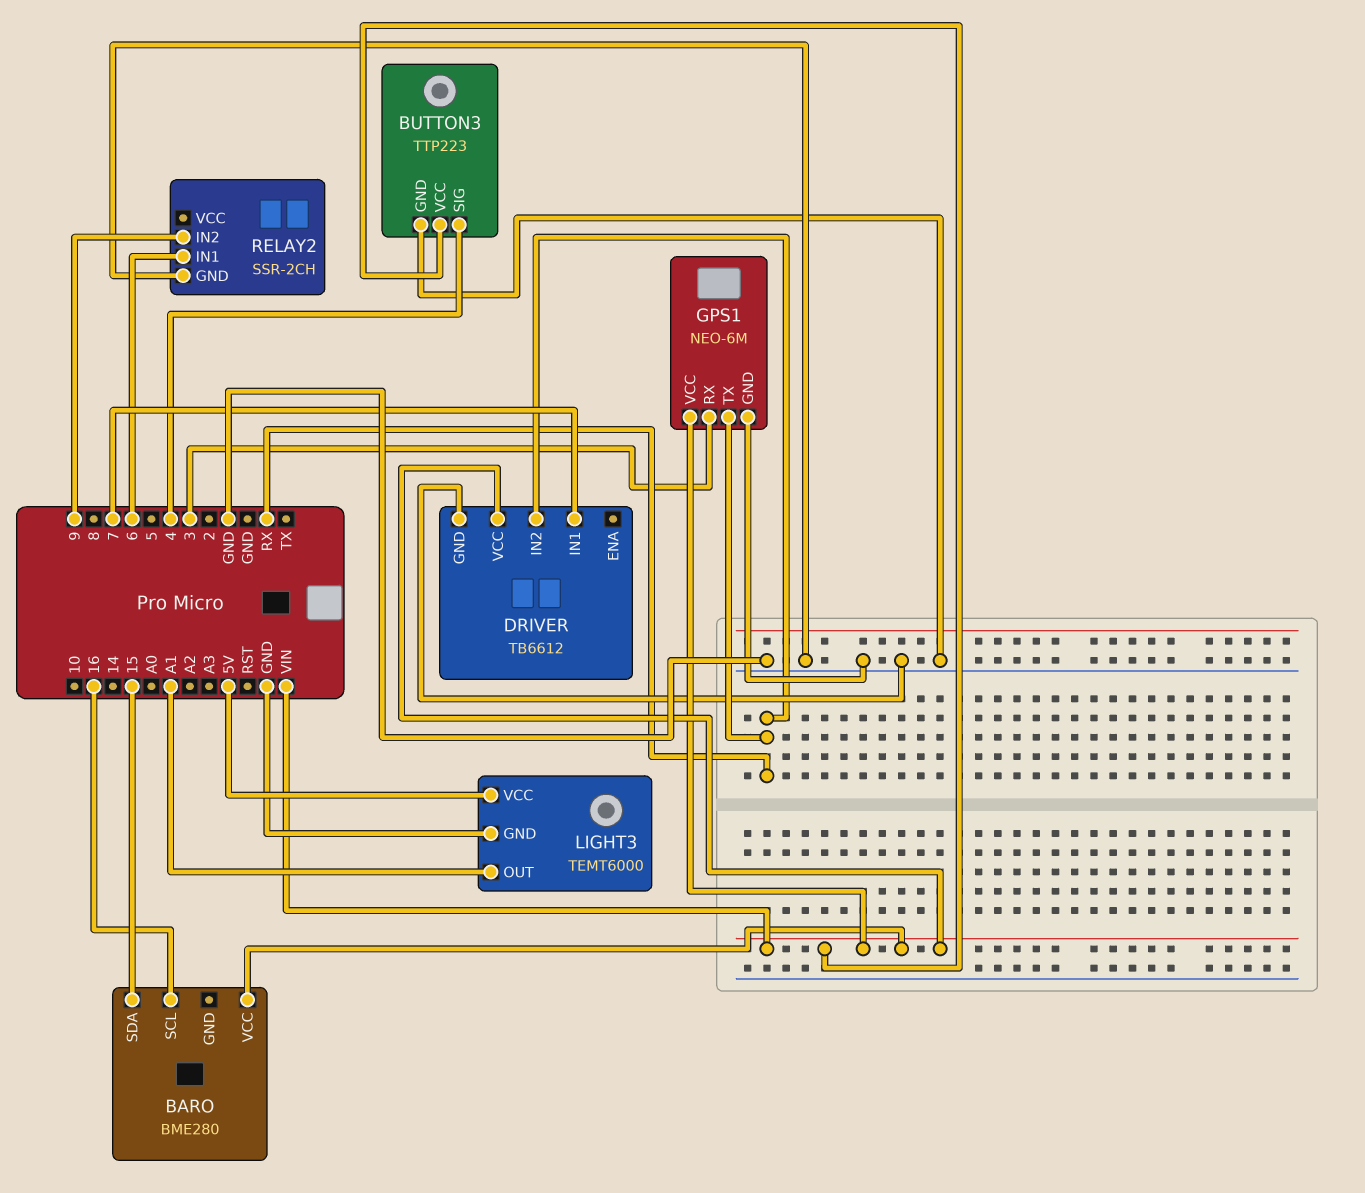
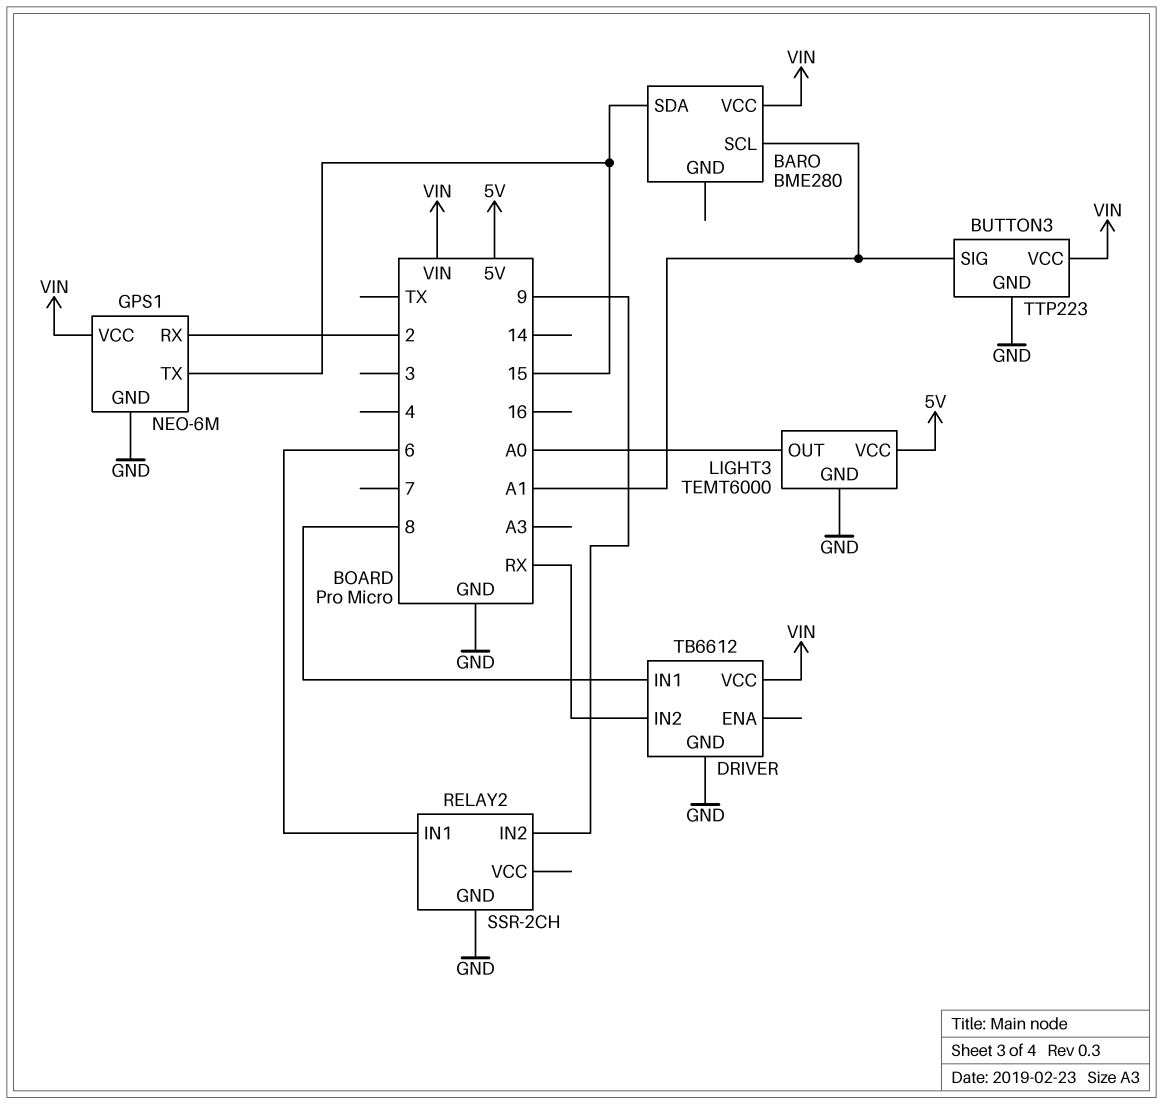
BARO pin SCL: 16 -> A1
BUTTON3 pin SIG: 4 -> A1
DRIVER pin IN1: 7 -> 8
GPS1 pin RX: 3 -> 2
GPS1 pin TX: RX -> 15
LIGHT3 pin OUT: A1 -> A0

